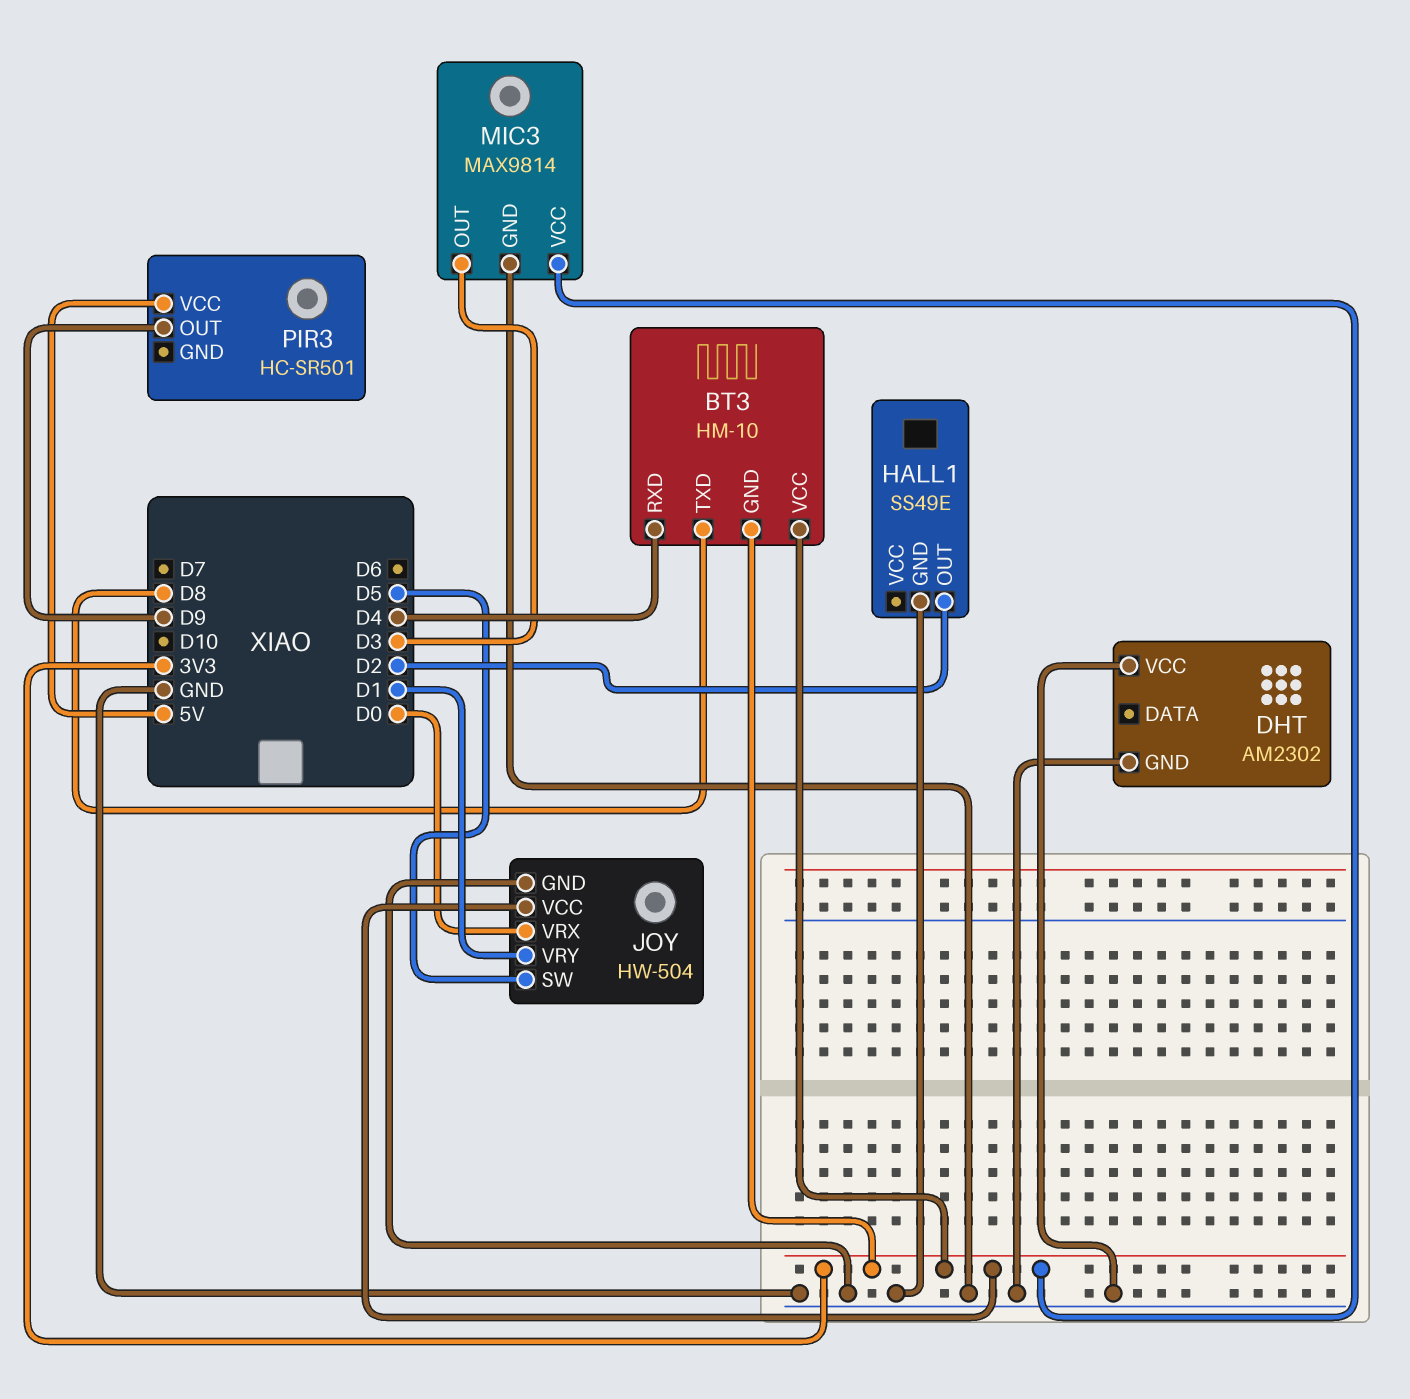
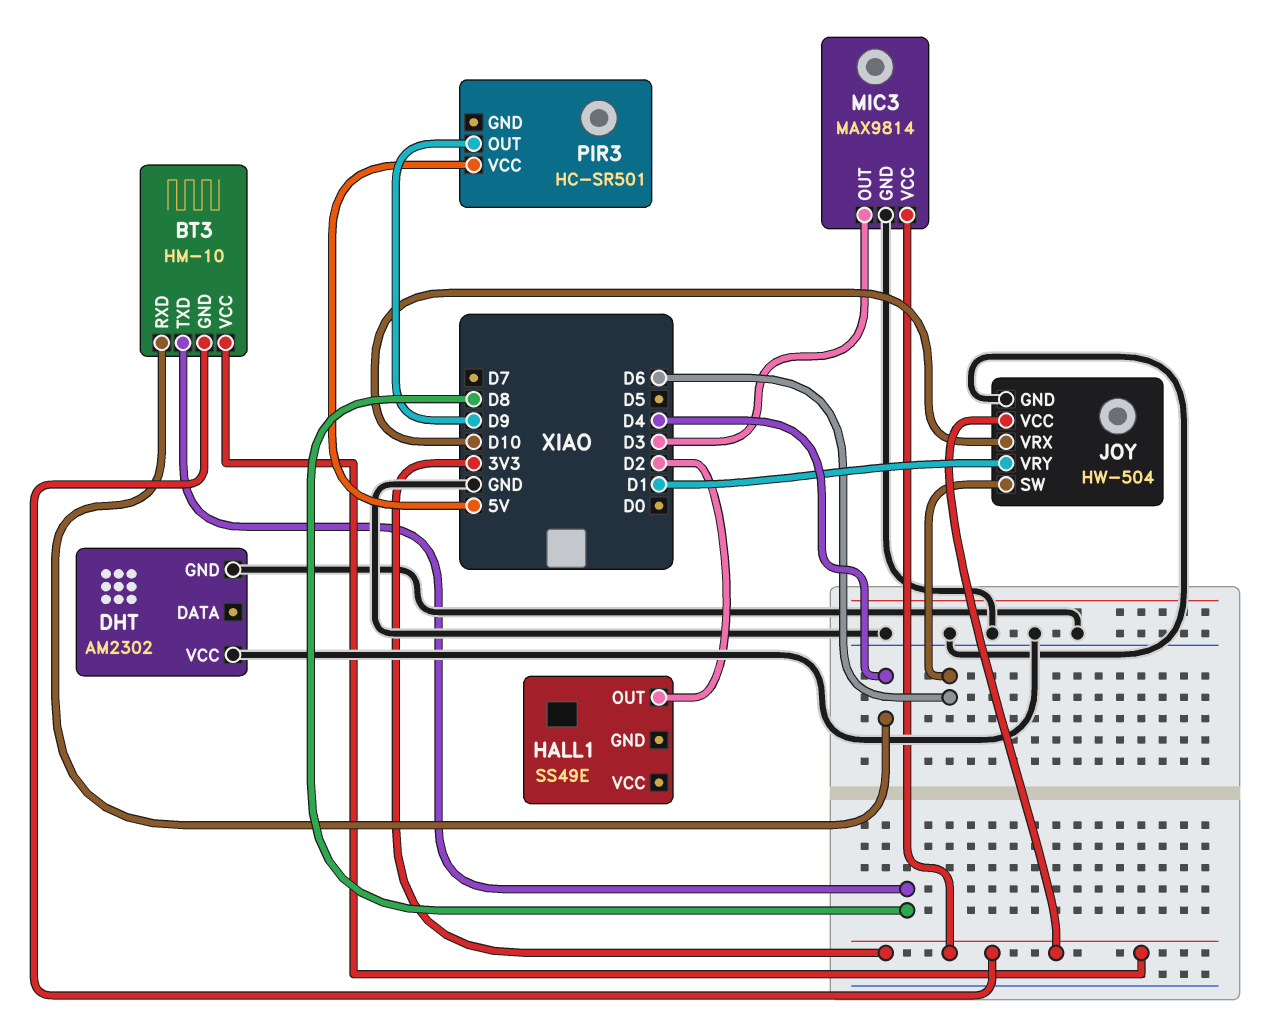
HALL1 pin GND: GND -> none
JOY pin SW: D5 -> D6
JOY pin VRX: D0 -> D10

